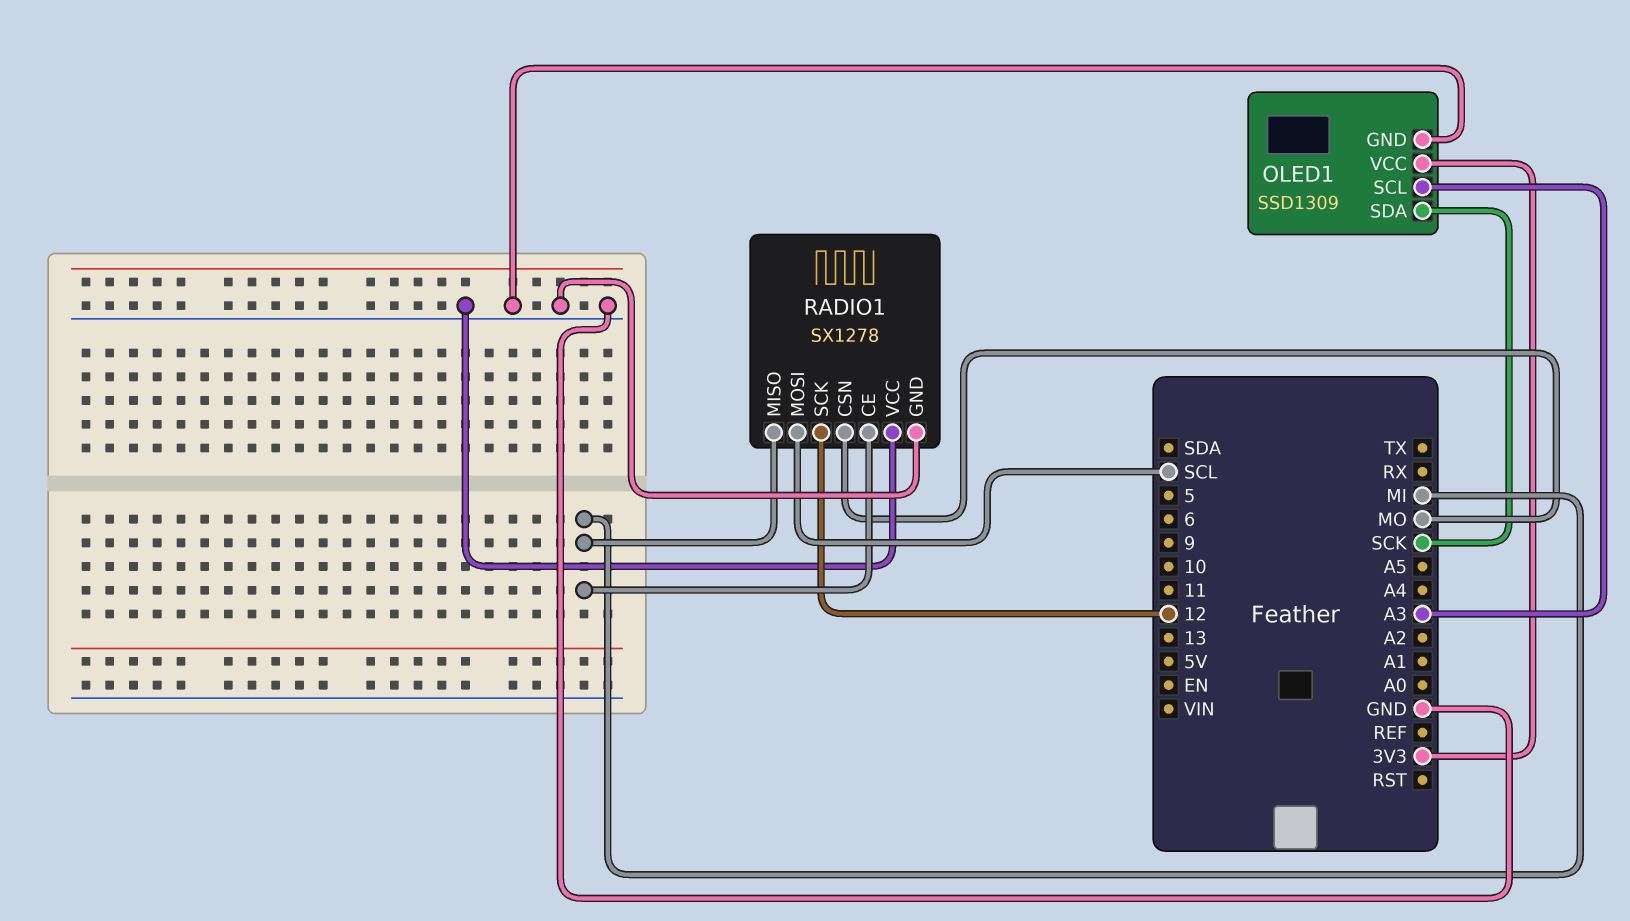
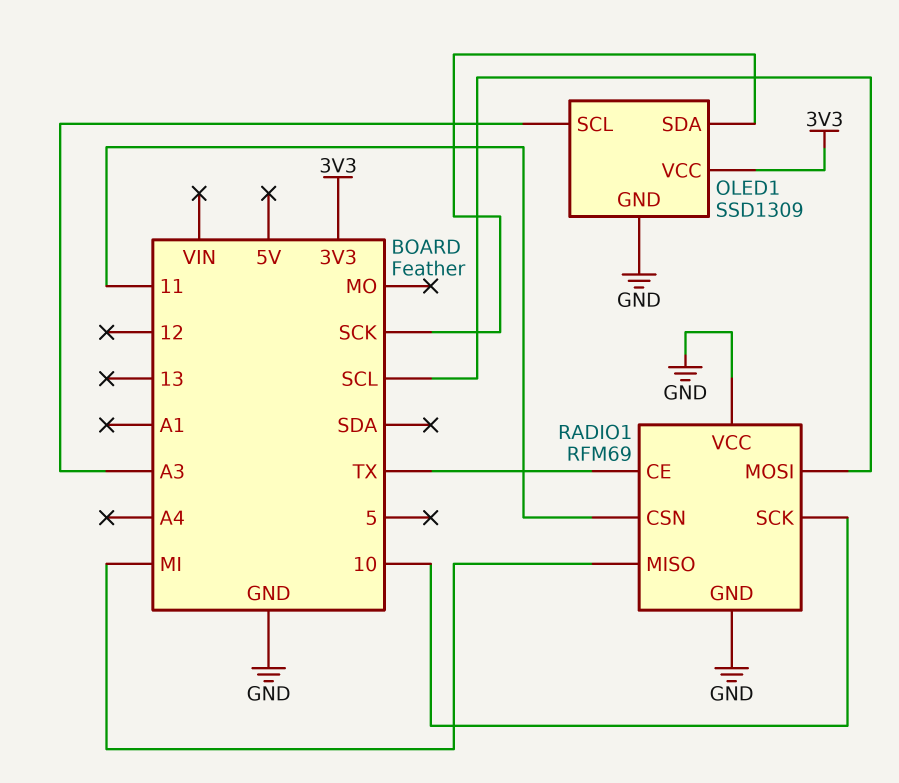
RADIO1: SX1278 -> RFM69
RADIO1 pin CE: MI -> TX
RADIO1 pin CSN: MO -> 11
RADIO1 pin SCK: 12 -> 10

